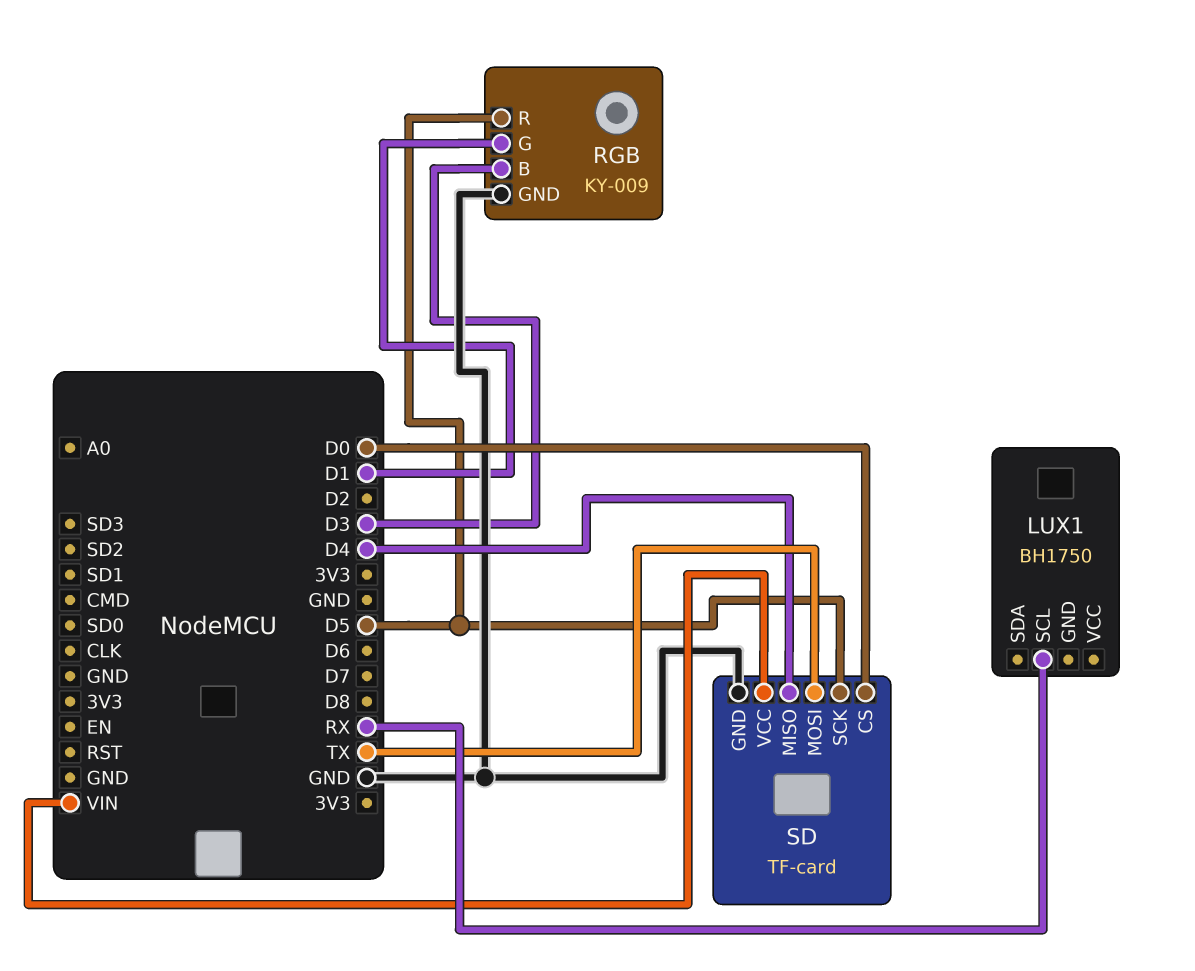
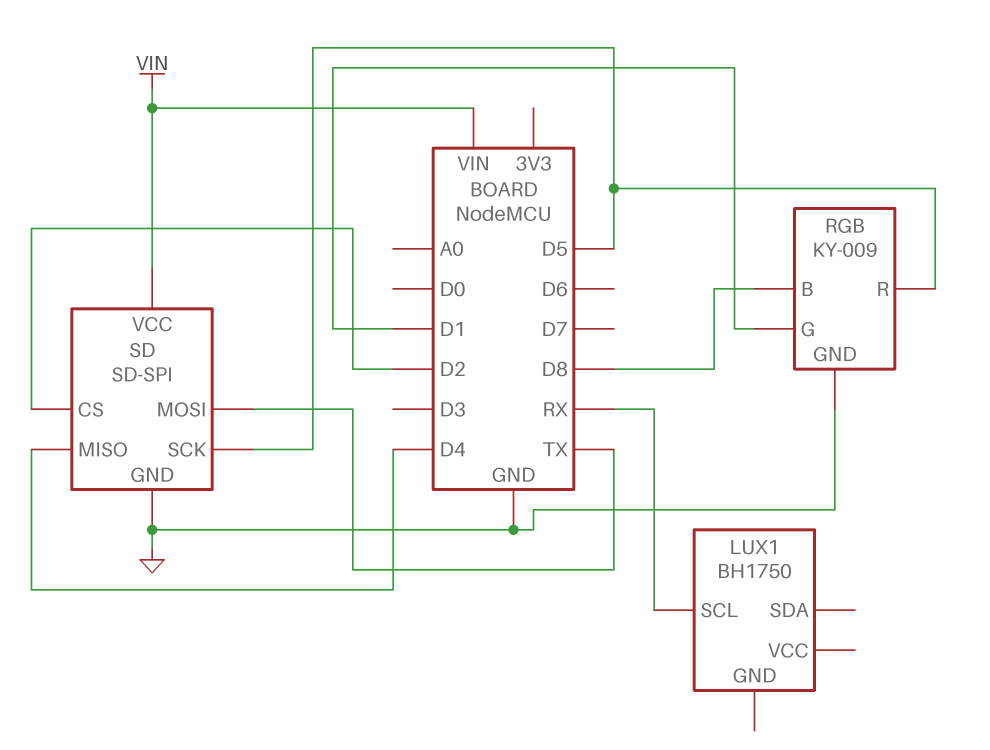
RGB pin B: D3 -> D8
SD: TF-card -> SD-SPI
SD pin CS: D0 -> D2

